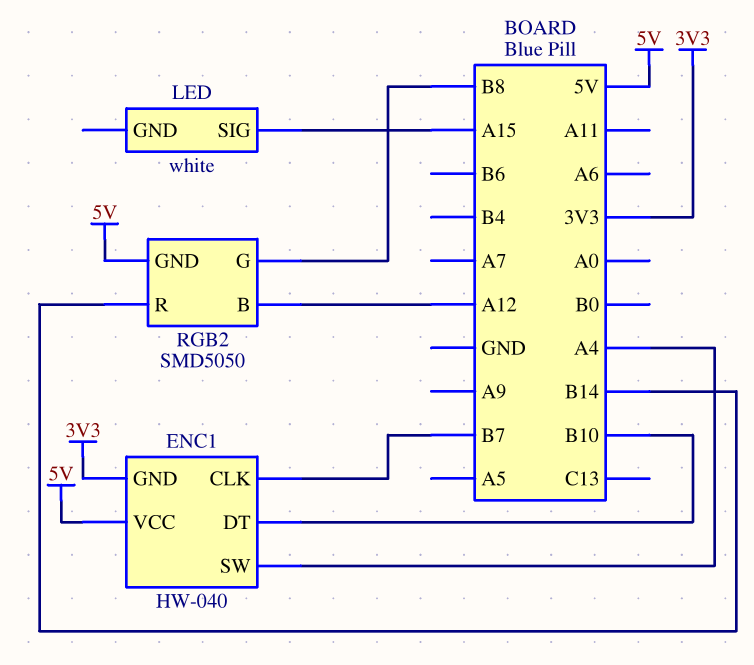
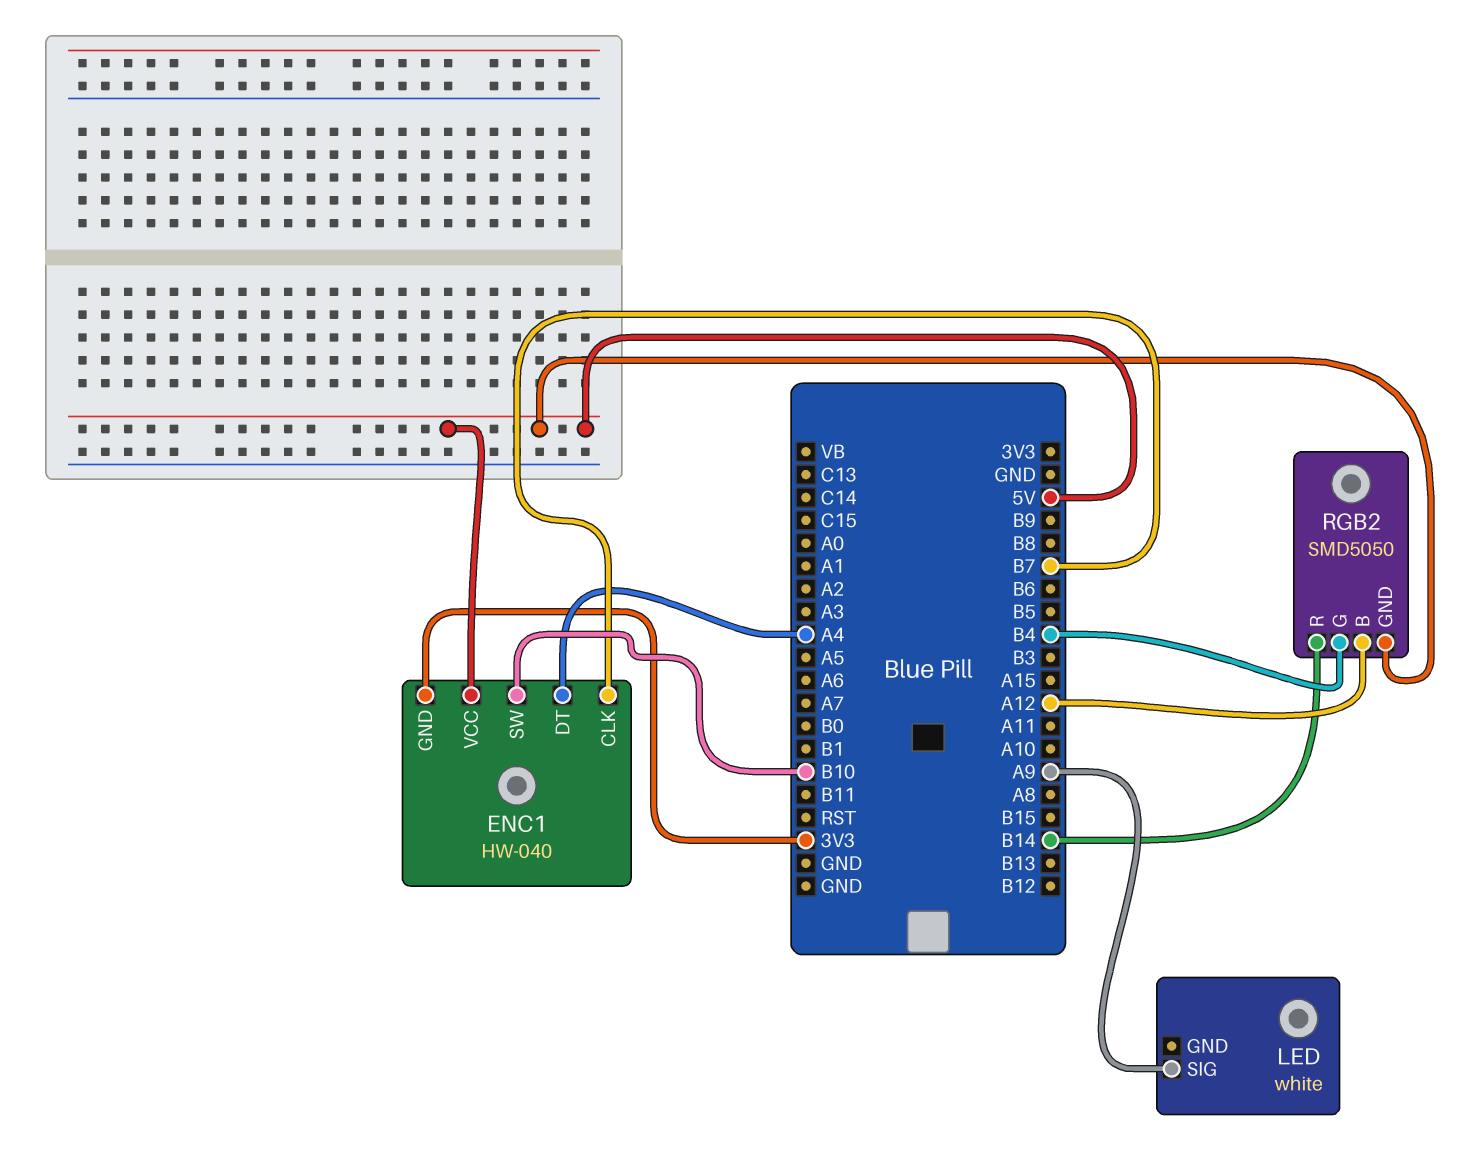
ENC1 pin DT: B10 -> A4
ENC1 pin SW: A4 -> B10
LED pin SIG: A15 -> A9
RGB2 pin G: B8 -> B4

